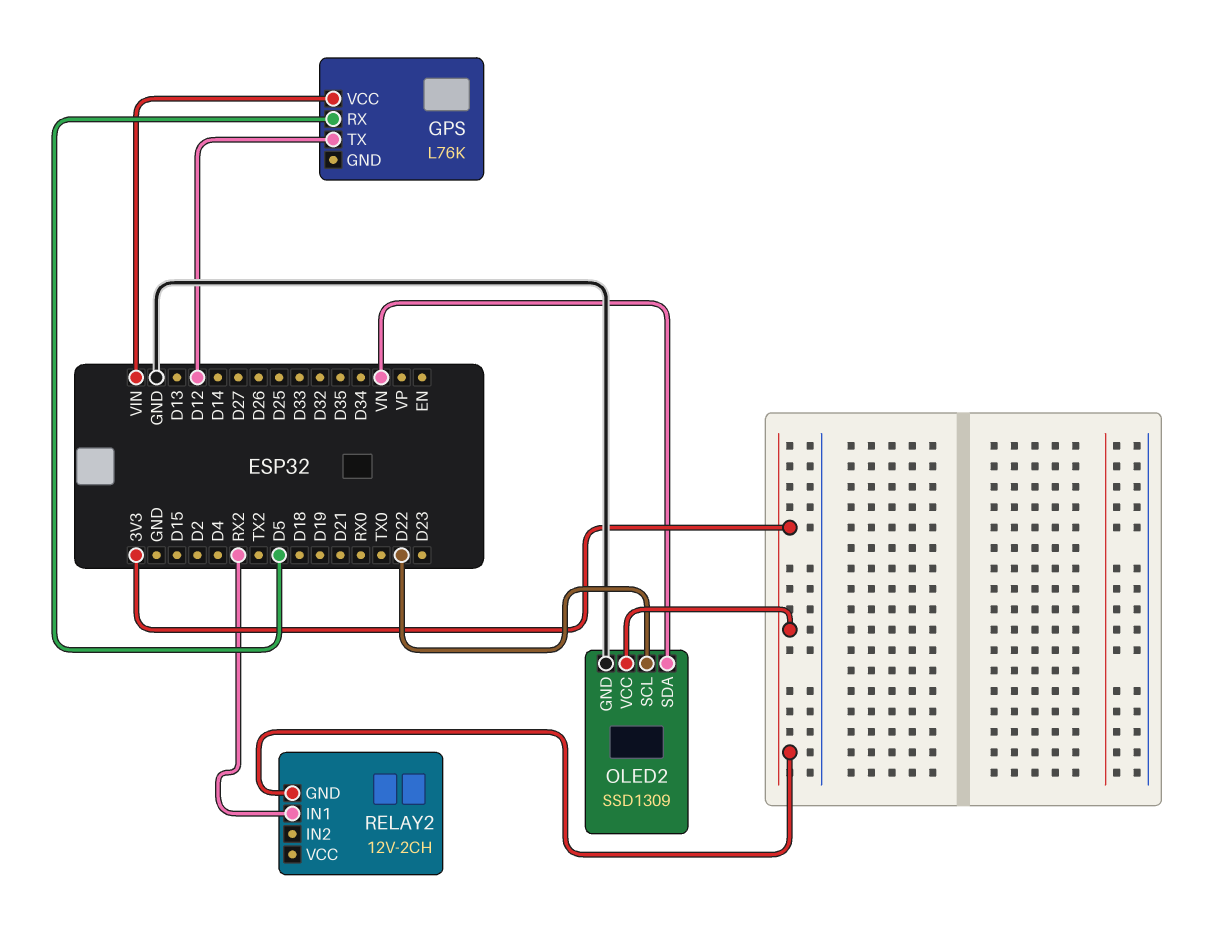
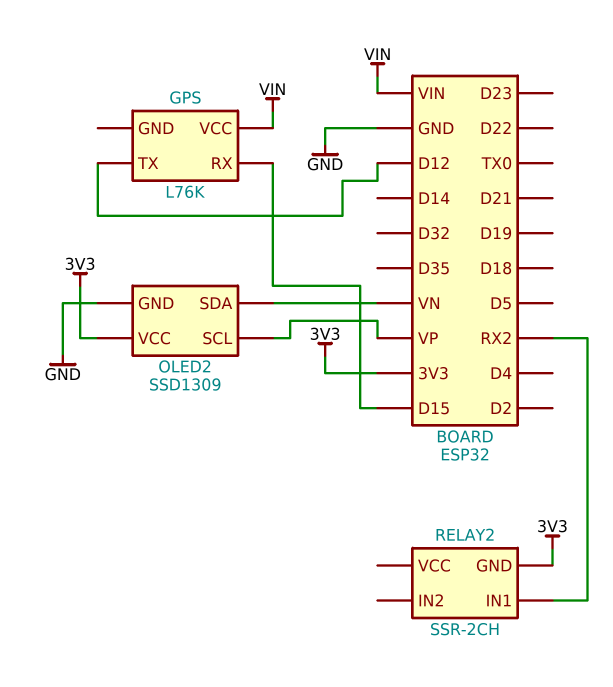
GPS pin RX: D5 -> D15
OLED2 pin SCL: D22 -> VP
RELAY2: 12V-2CH -> SSR-2CH

